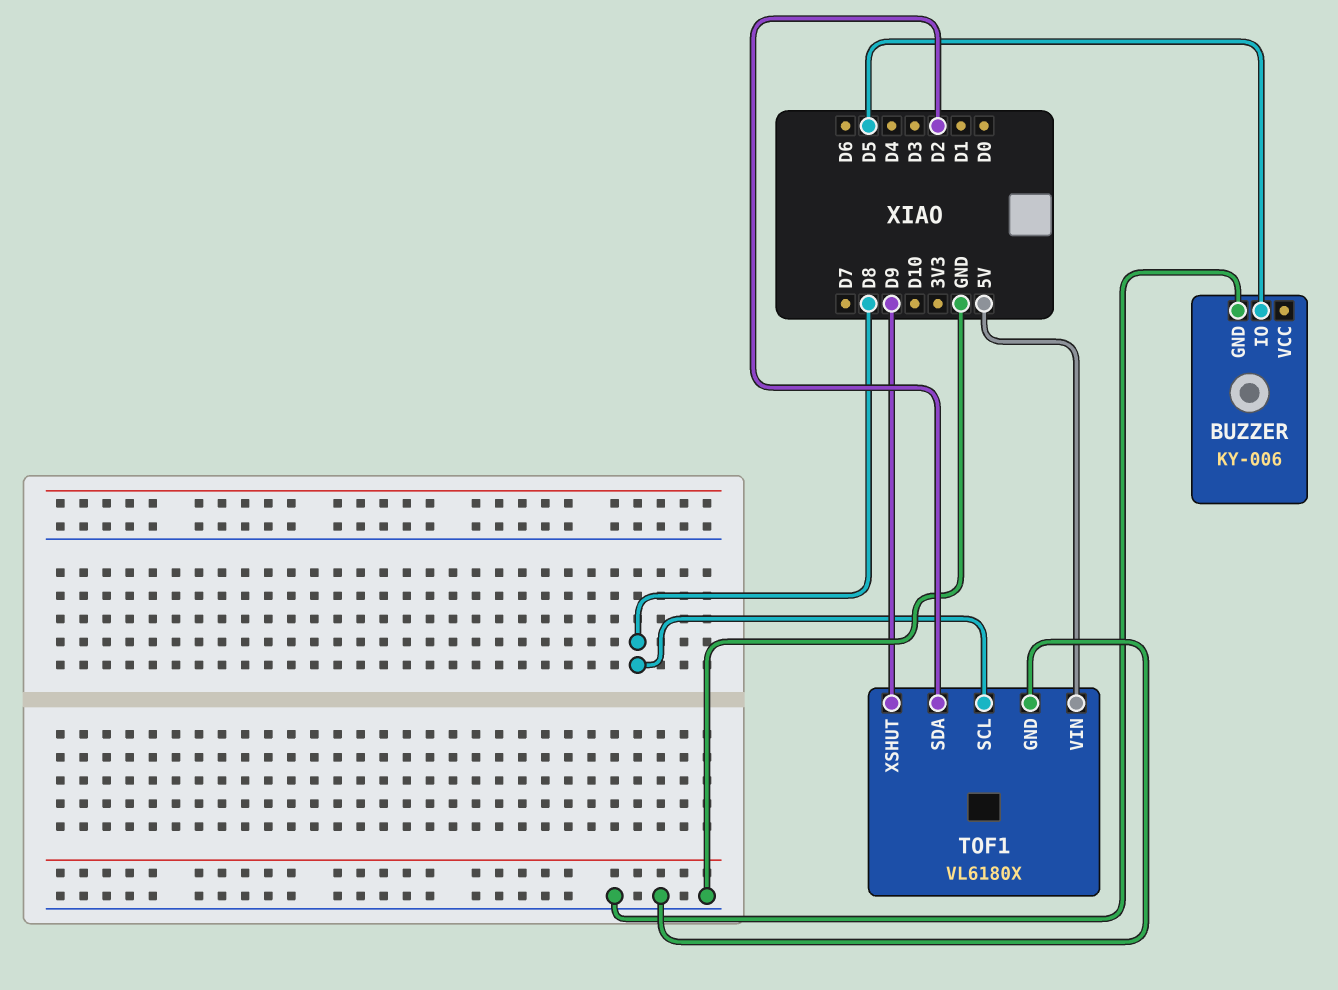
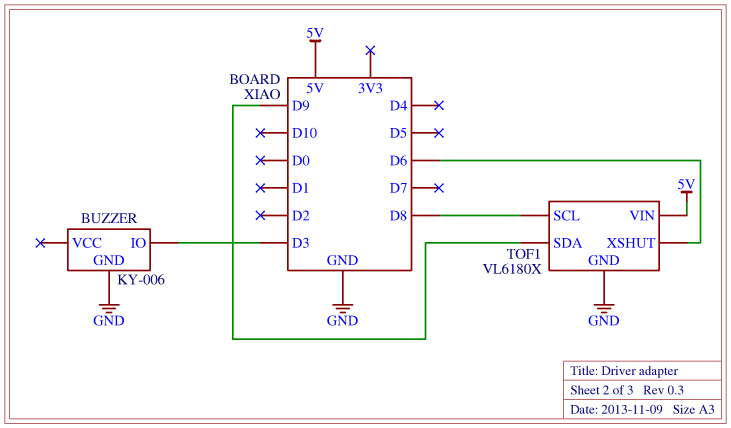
BUZZER pin IO: D5 -> D3
TOF1 pin SDA: D2 -> D9
TOF1 pin XSHUT: D9 -> D6

